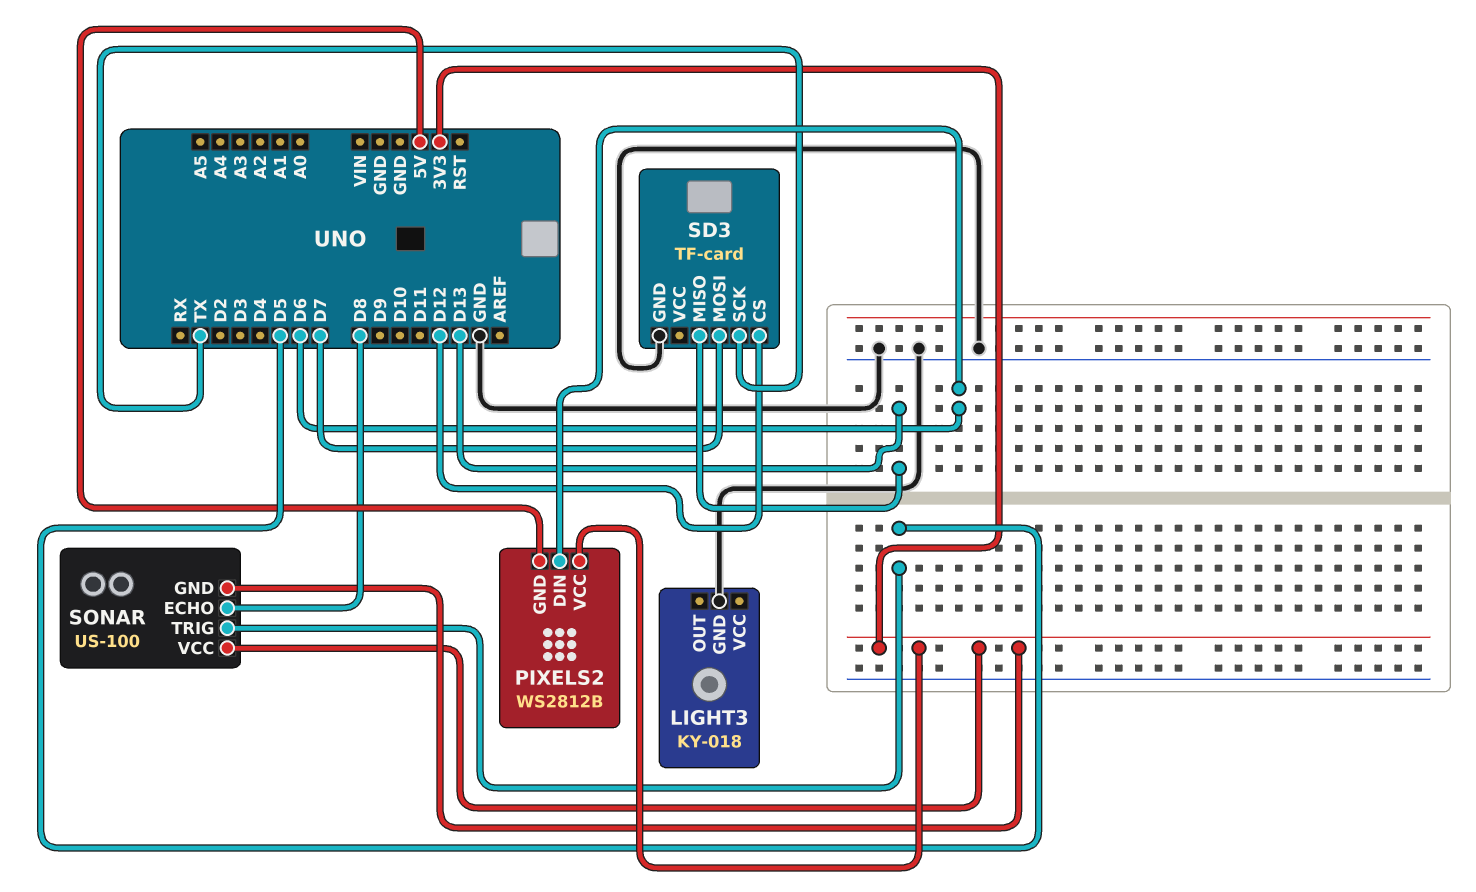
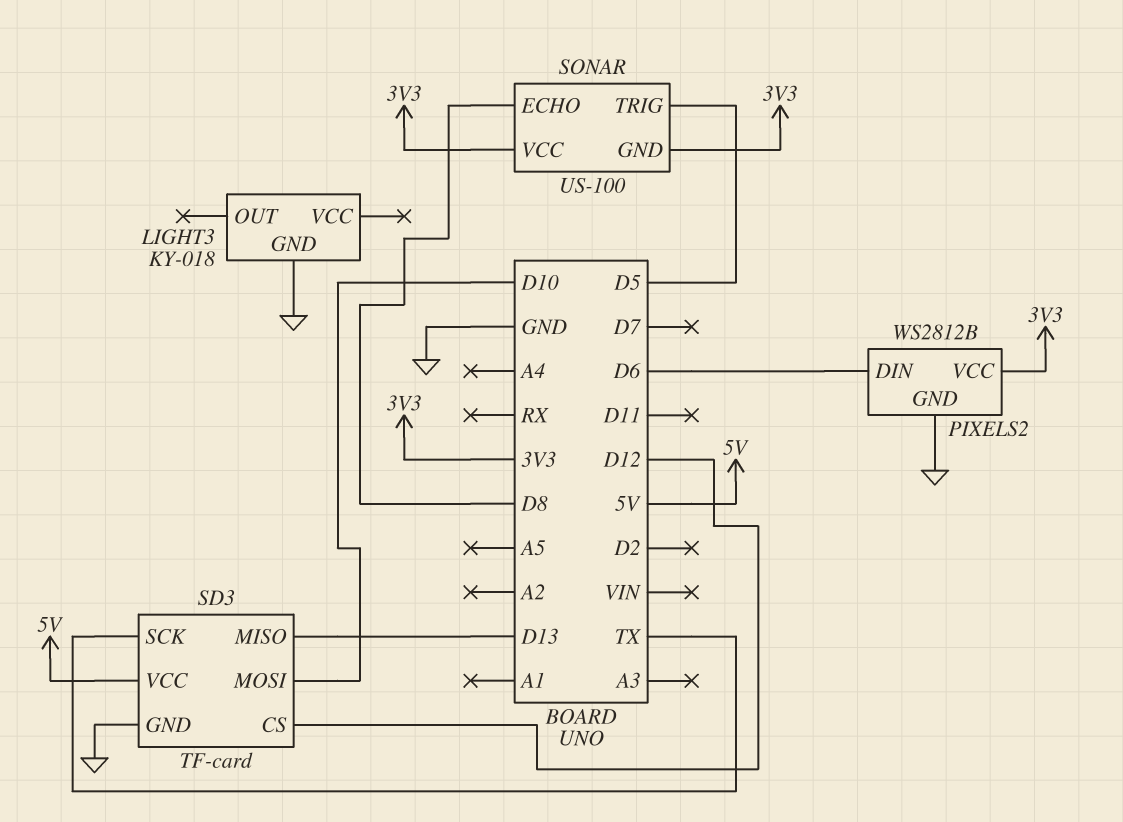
PIXELS2 pin GND: 5V -> GND
SD3 pin MOSI: D7 -> D10
SD3 pin VCC: none -> 5V

